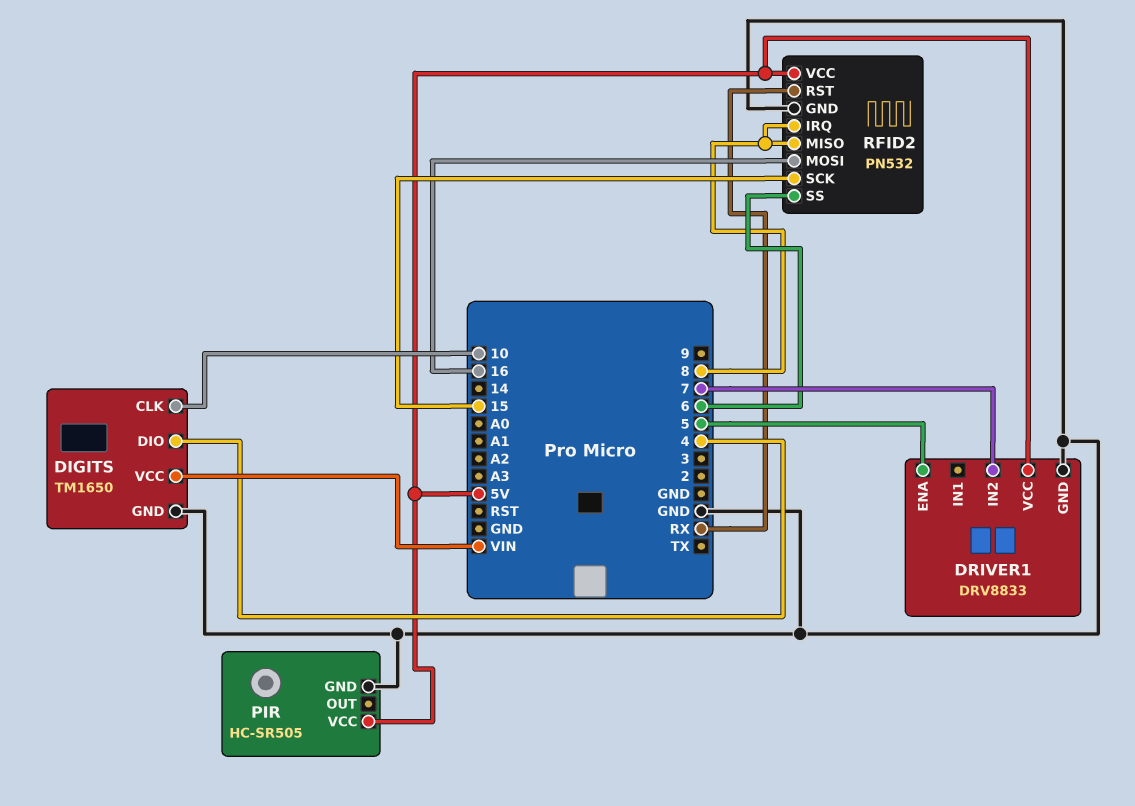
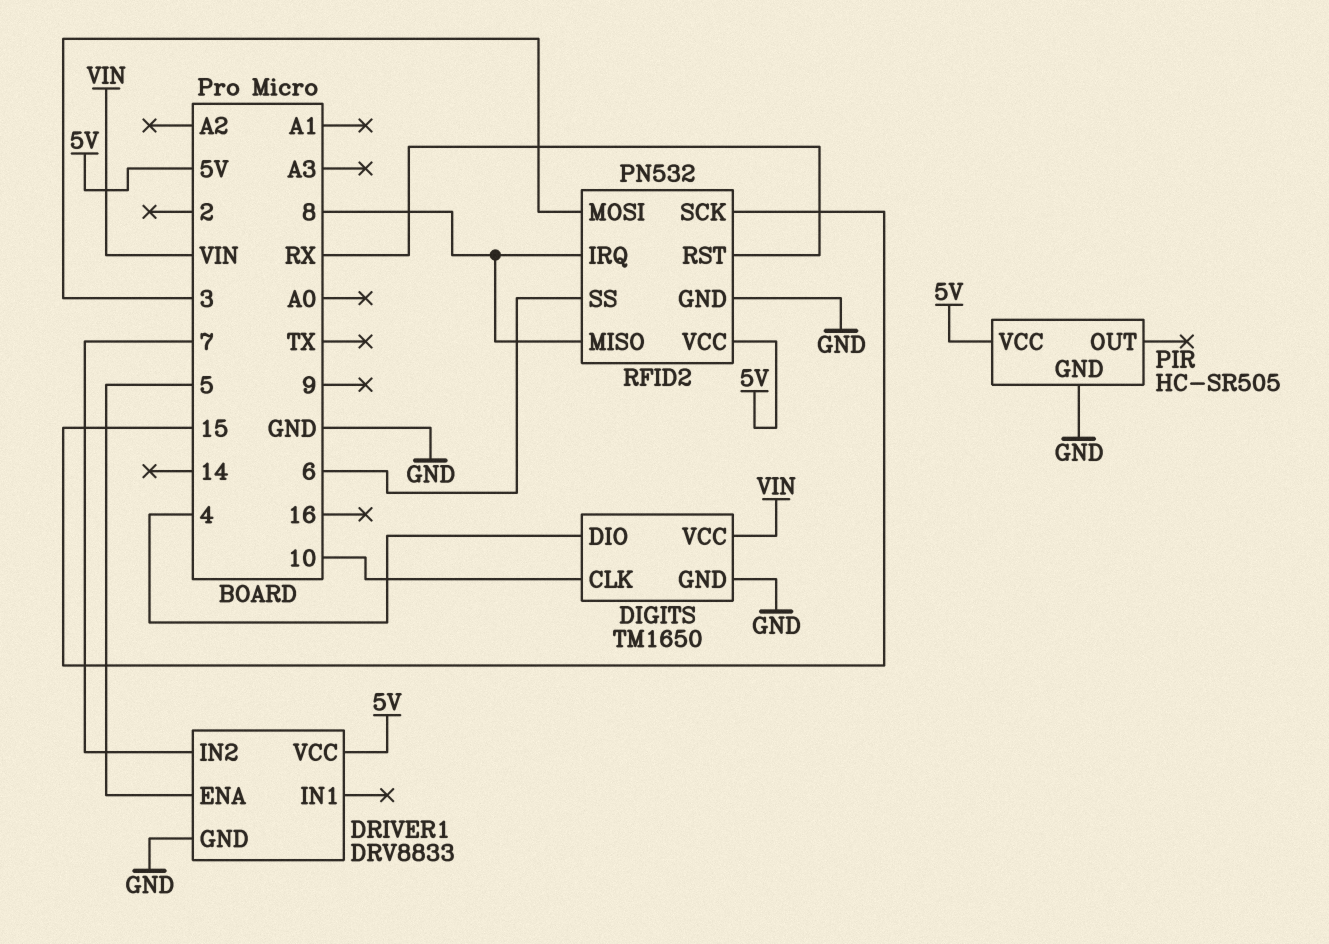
RFID2 pin MOSI: 16 -> 3

